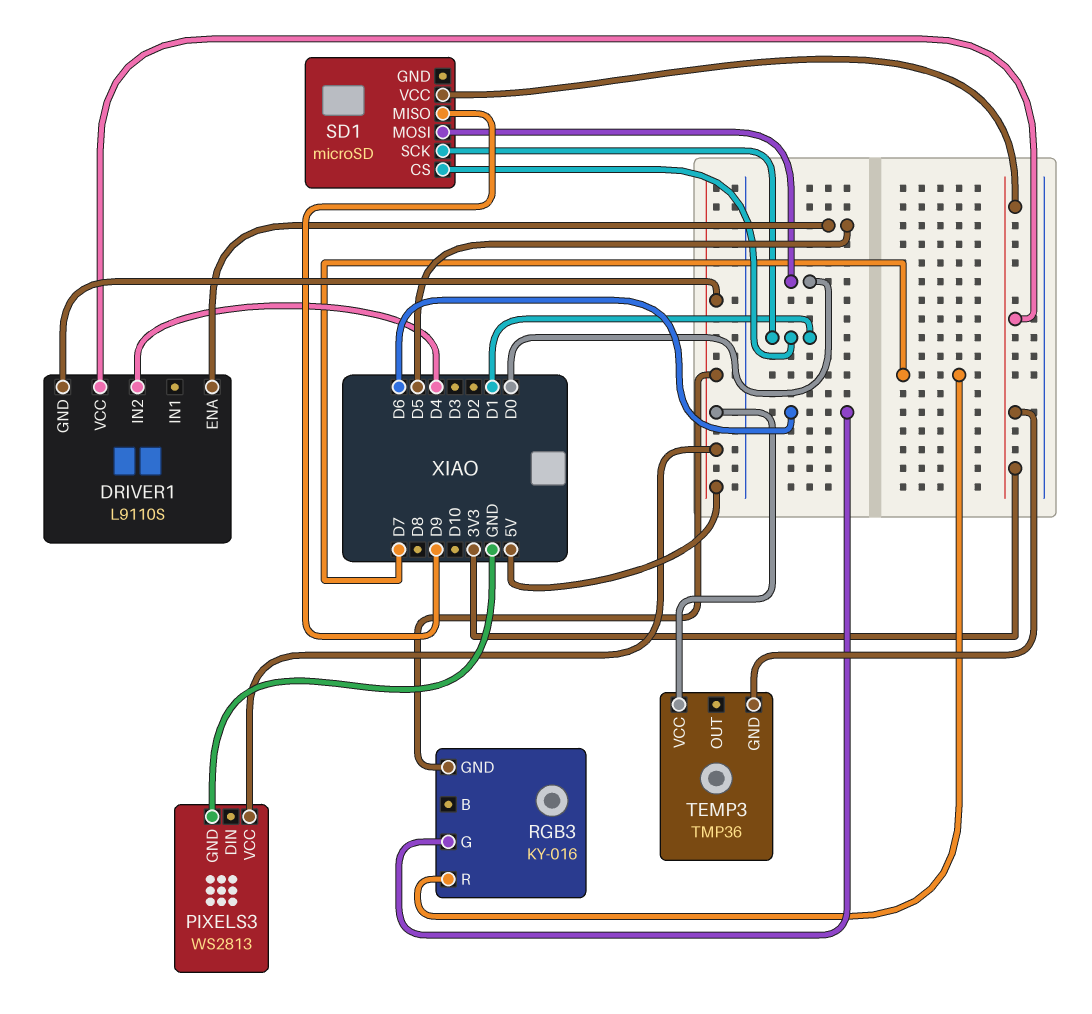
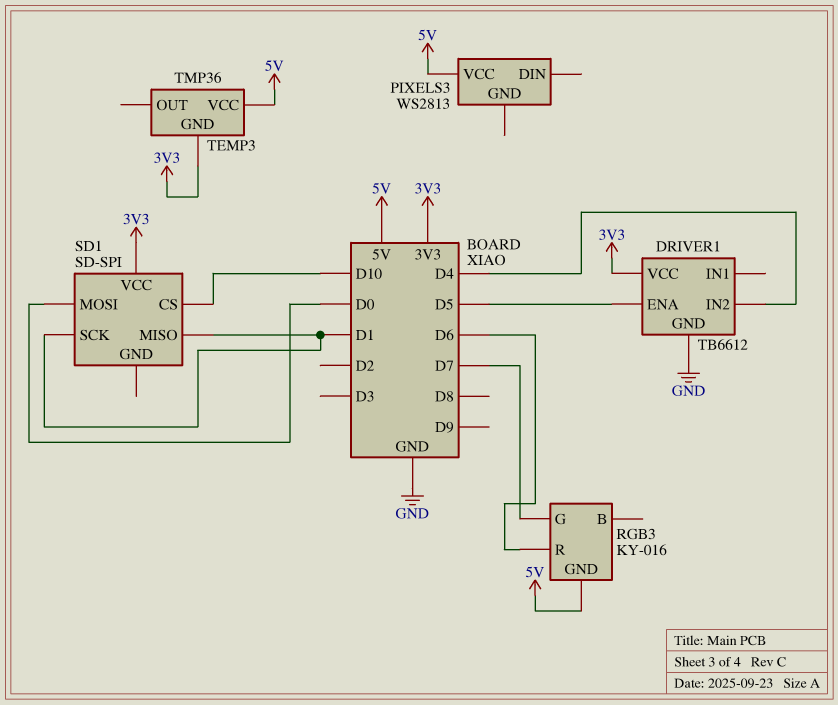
DRIVER1: L9110S -> TB6612
DRIVER1 pin GND: 5V -> GND
PIXELS3 pin GND: GND -> none
RGB3 pin G: D6 -> D7
RGB3 pin R: D7 -> D6
SD1: microSD -> SD-SPI
SD1 pin CS: D1 -> D10
SD1 pin MISO: D9 -> D1

